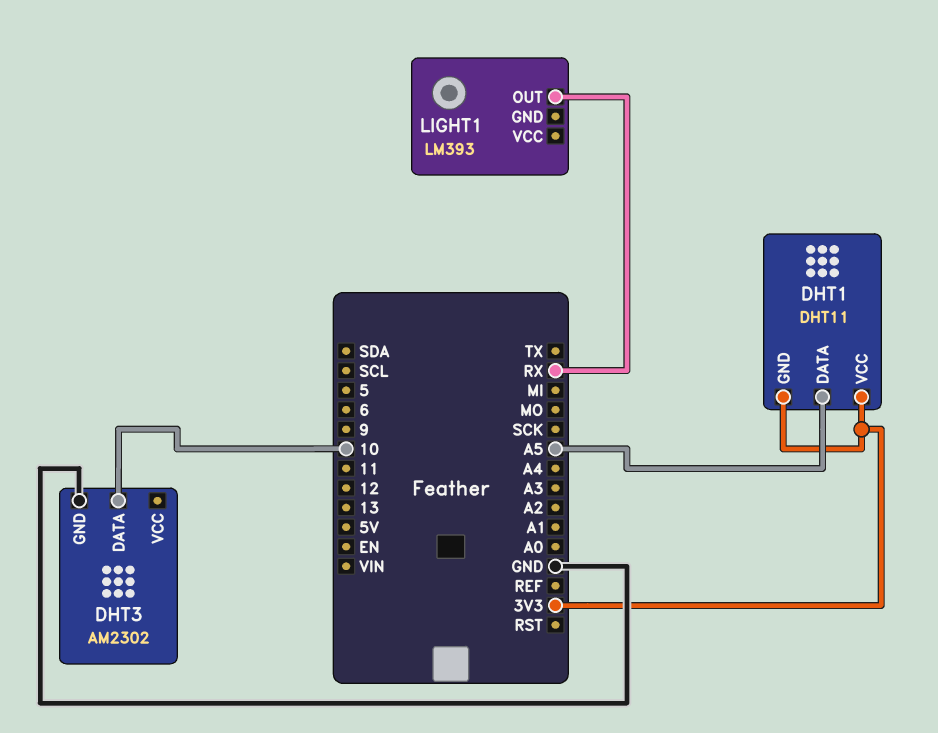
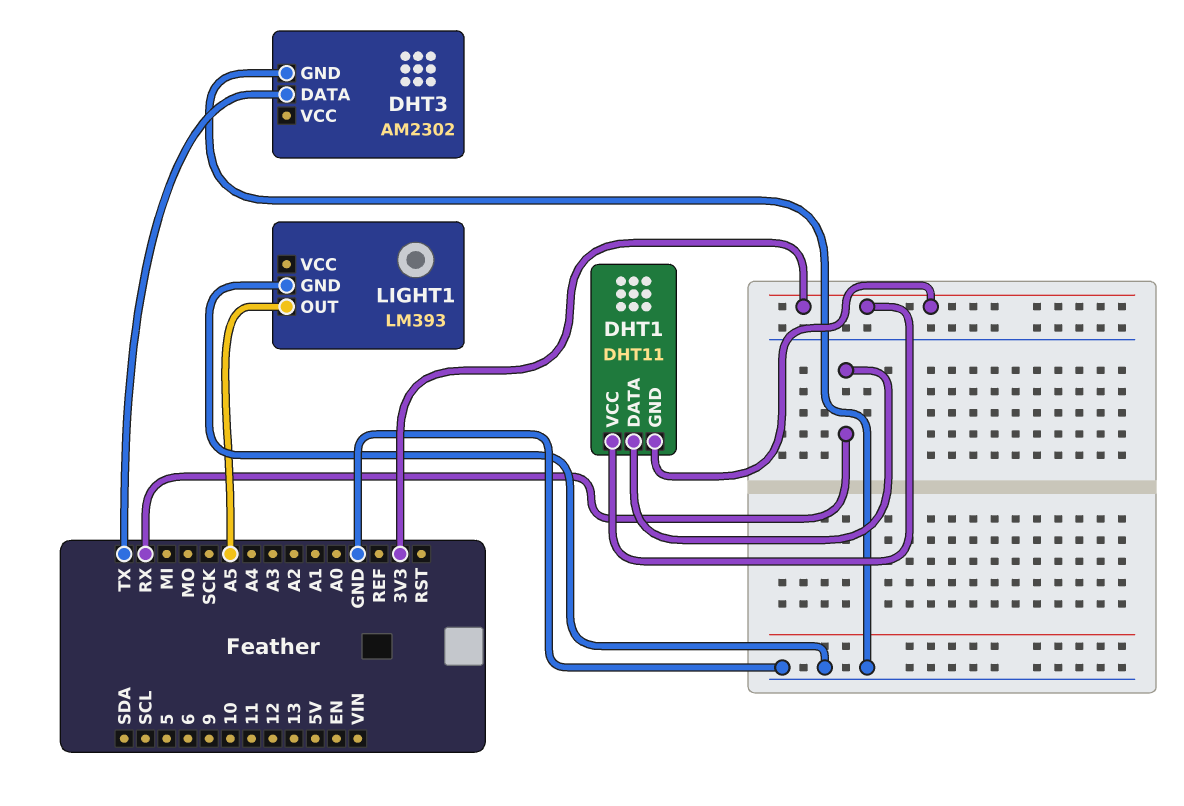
DHT1 pin DATA: A5 -> RX
DHT3 pin DATA: 10 -> TX
LIGHT1 pin GND: none -> GND
LIGHT1 pin OUT: RX -> A5

